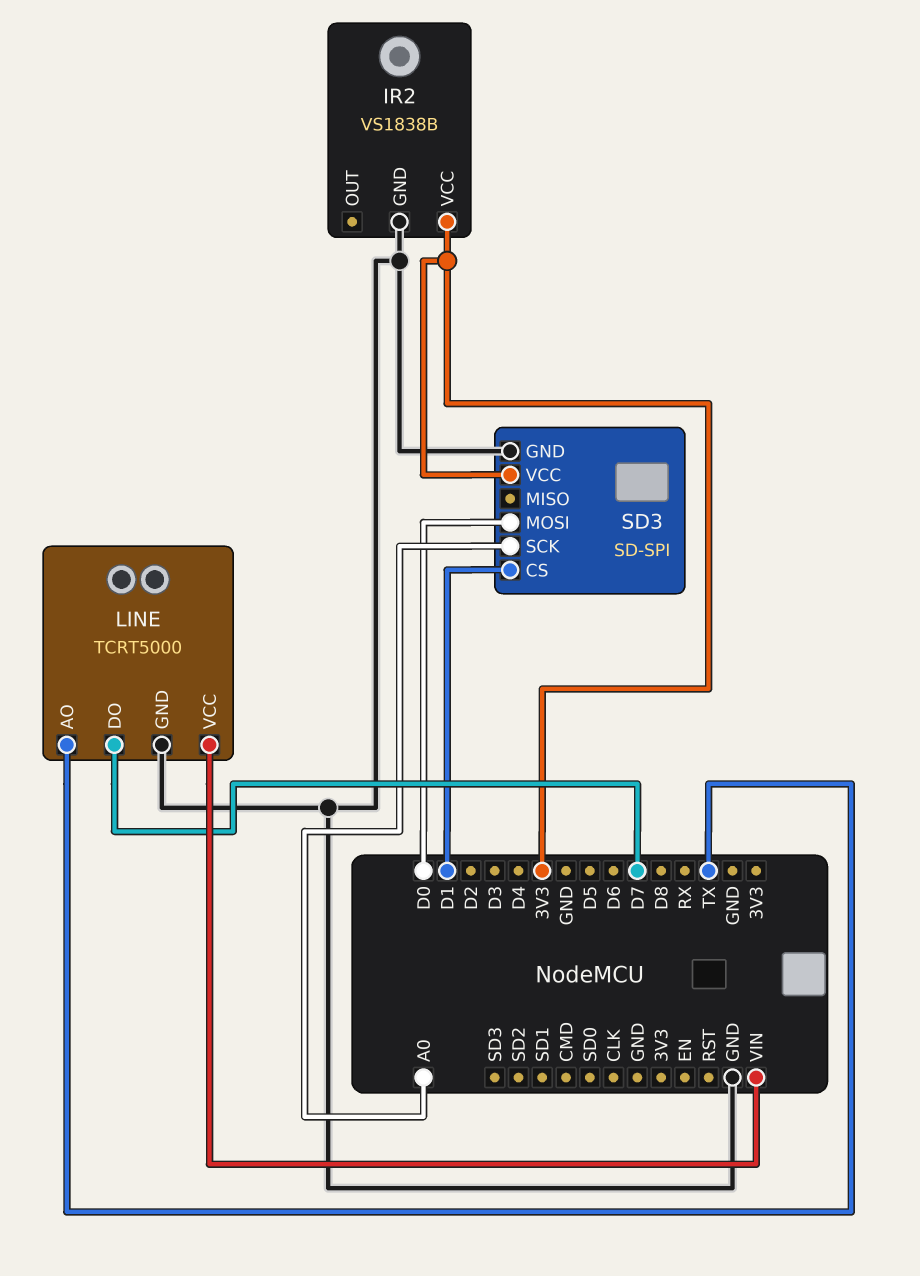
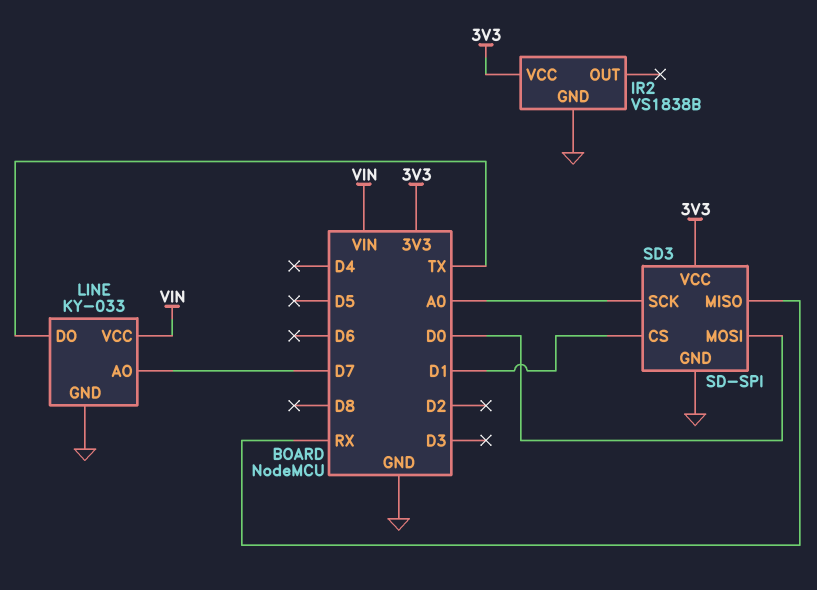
LINE: TCRT5000 -> KY-033
LINE pin AO: TX -> D7
LINE pin DO: D7 -> TX
SD3 pin MISO: none -> RX

